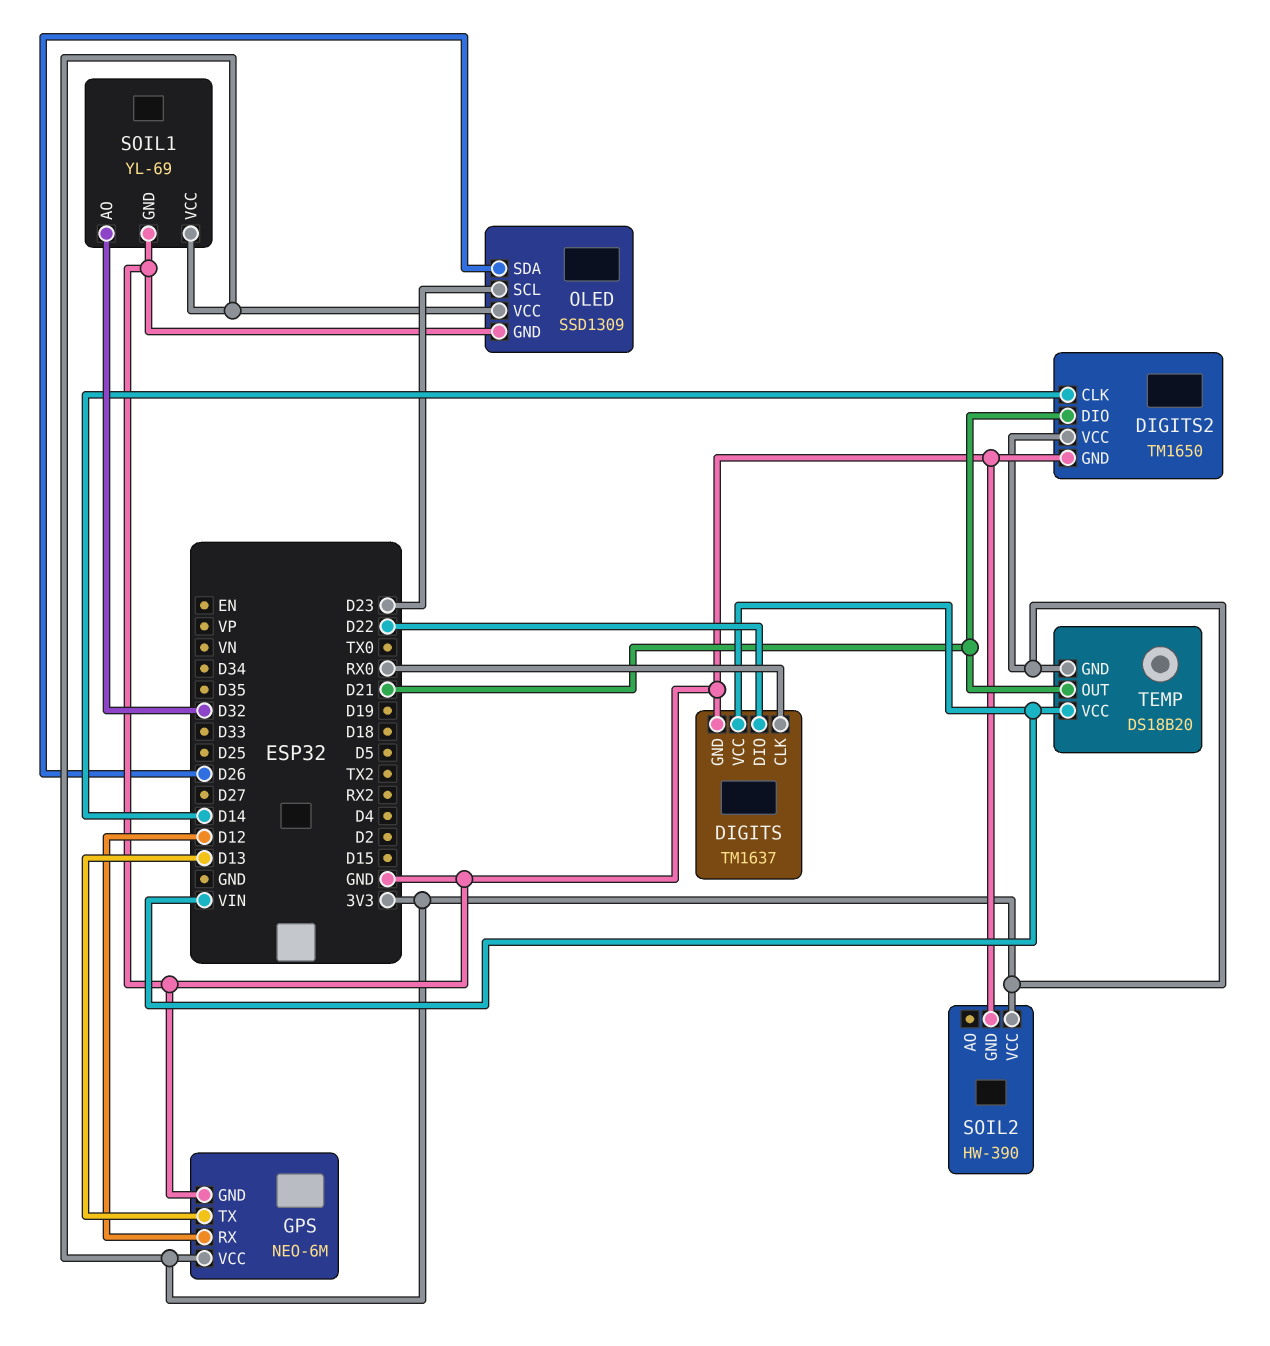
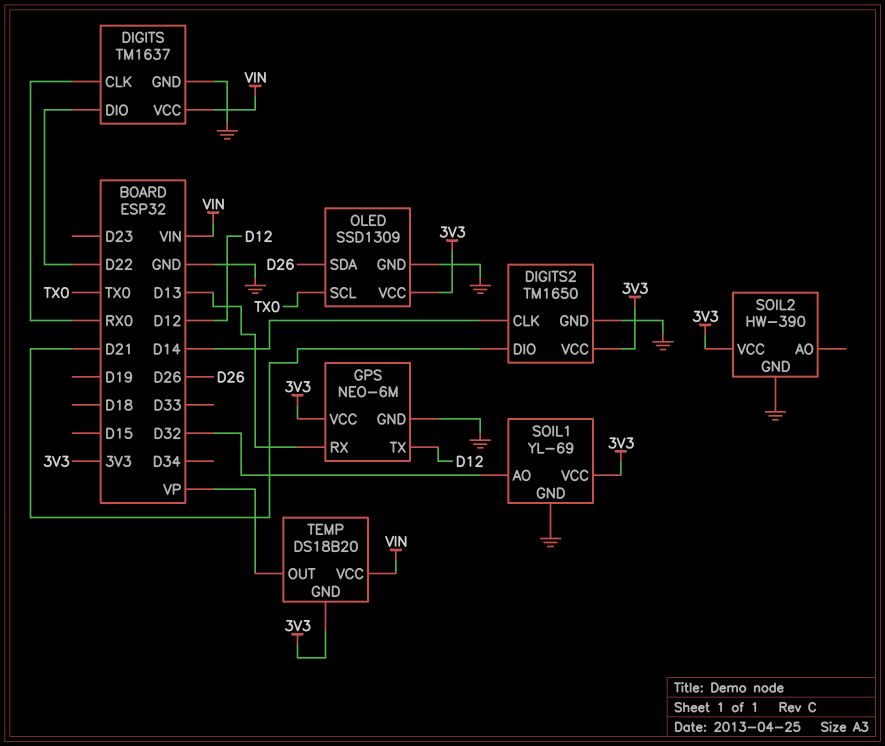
GPS pin RX: D12 -> D13
GPS pin TX: D13 -> D12
OLED pin SCL: D23 -> TX0
TEMP pin OUT: D21 -> VP

